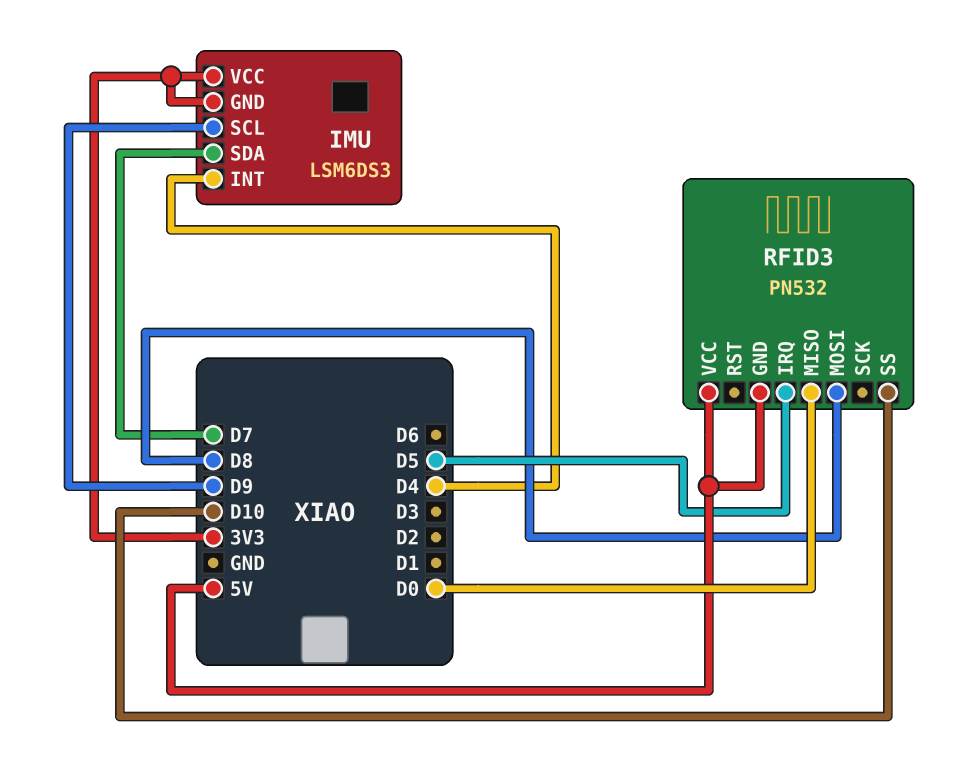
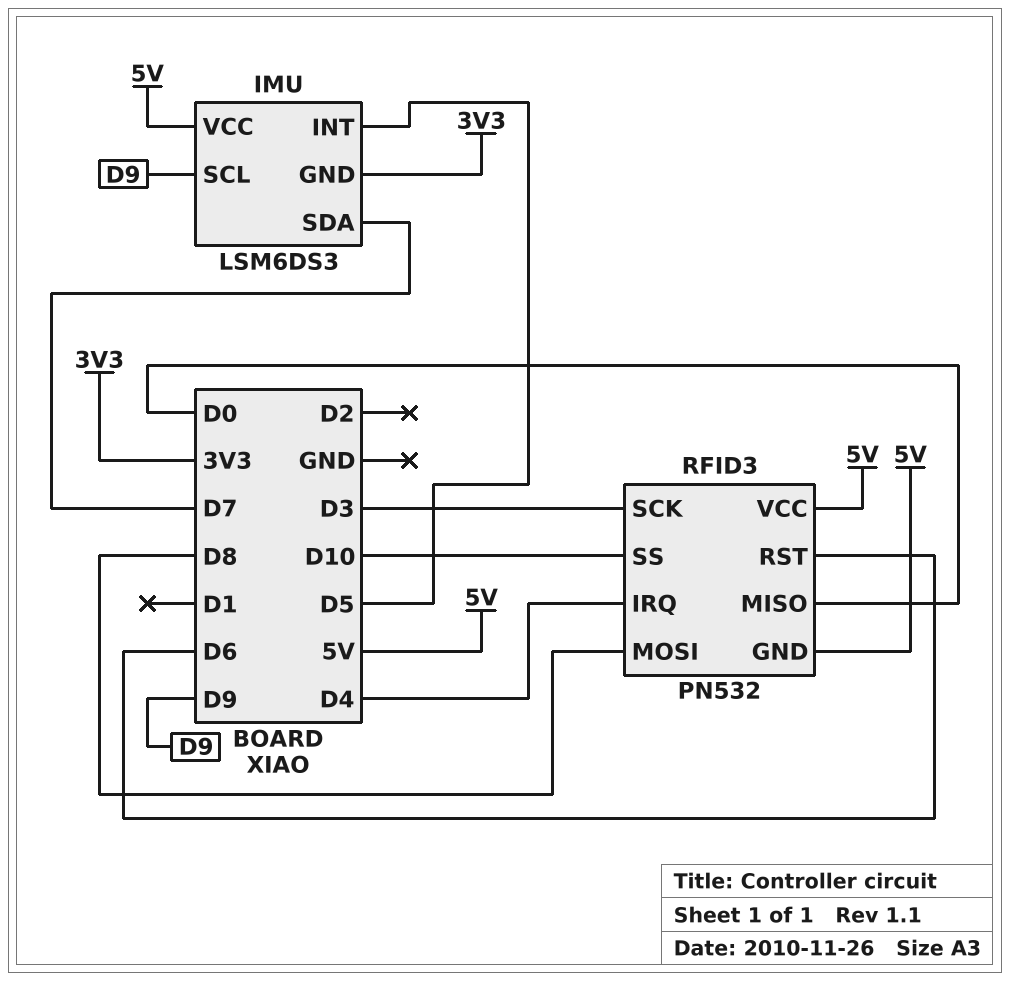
IMU pin INT: D4 -> D5
IMU pin VCC: 3V3 -> 5V
RFID3 pin IRQ: D5 -> D4
RFID3 pin RST: none -> D6
RFID3 pin SCK: none -> D3

